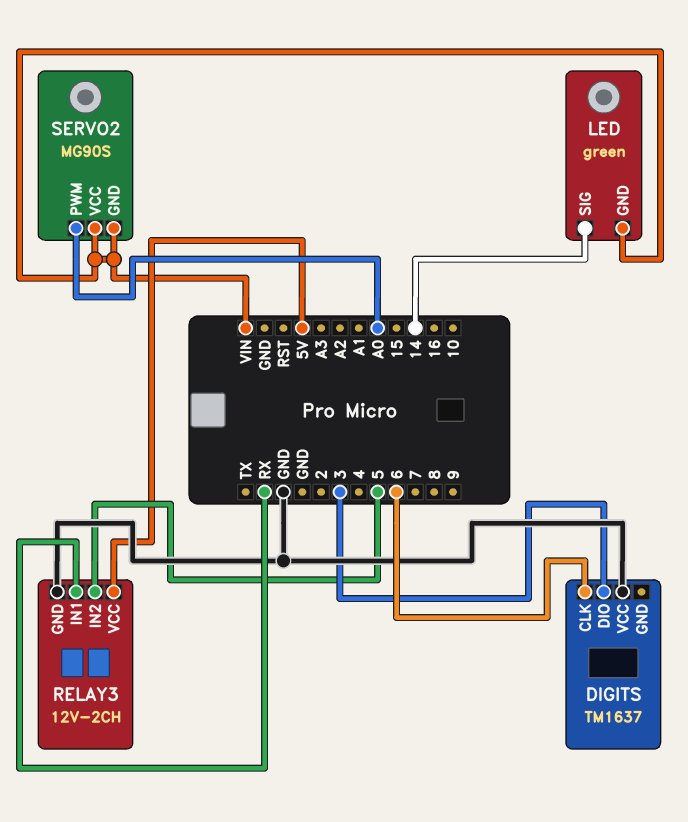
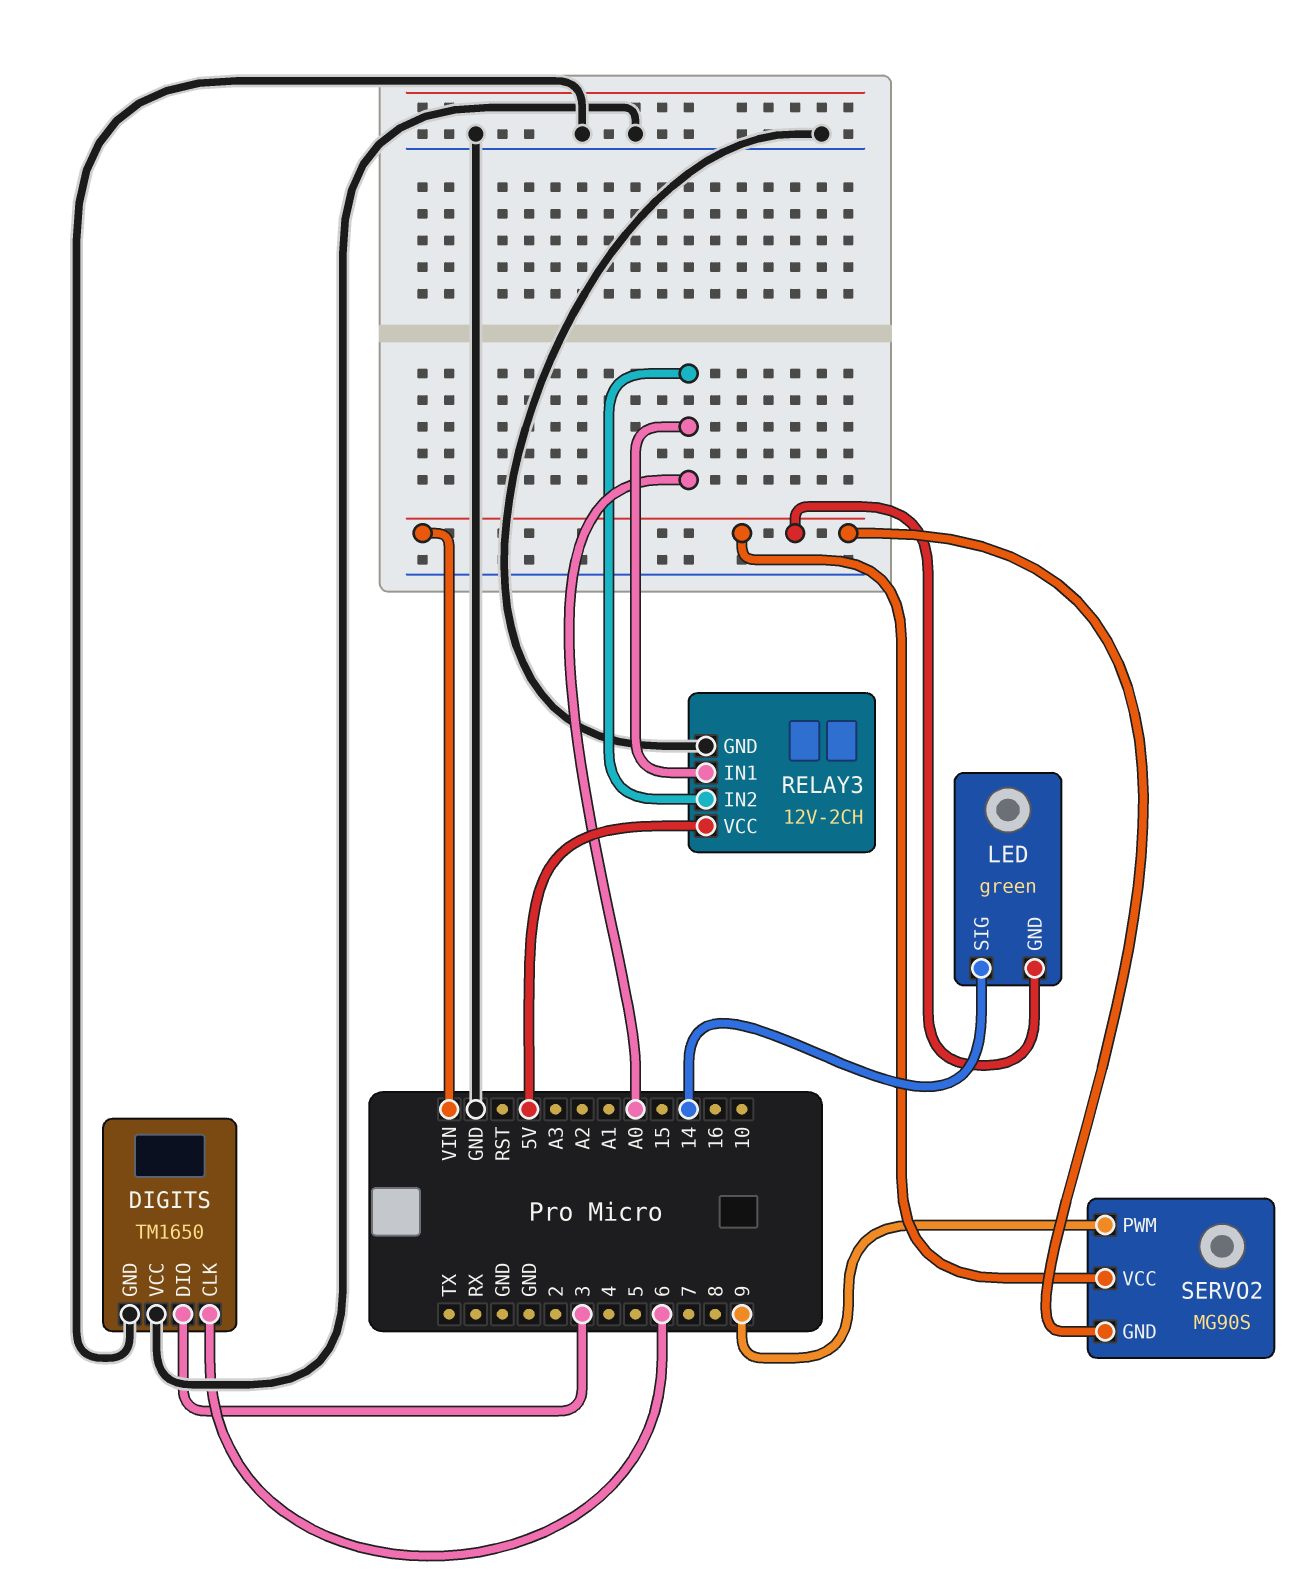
DIGITS: TM1637 -> TM1650
DIGITS pin GND: none -> GND
RELAY3 pin IN1: RX -> A0
RELAY3 pin IN2: 5 -> A0
SERVO2 pin PWM: A0 -> 9

